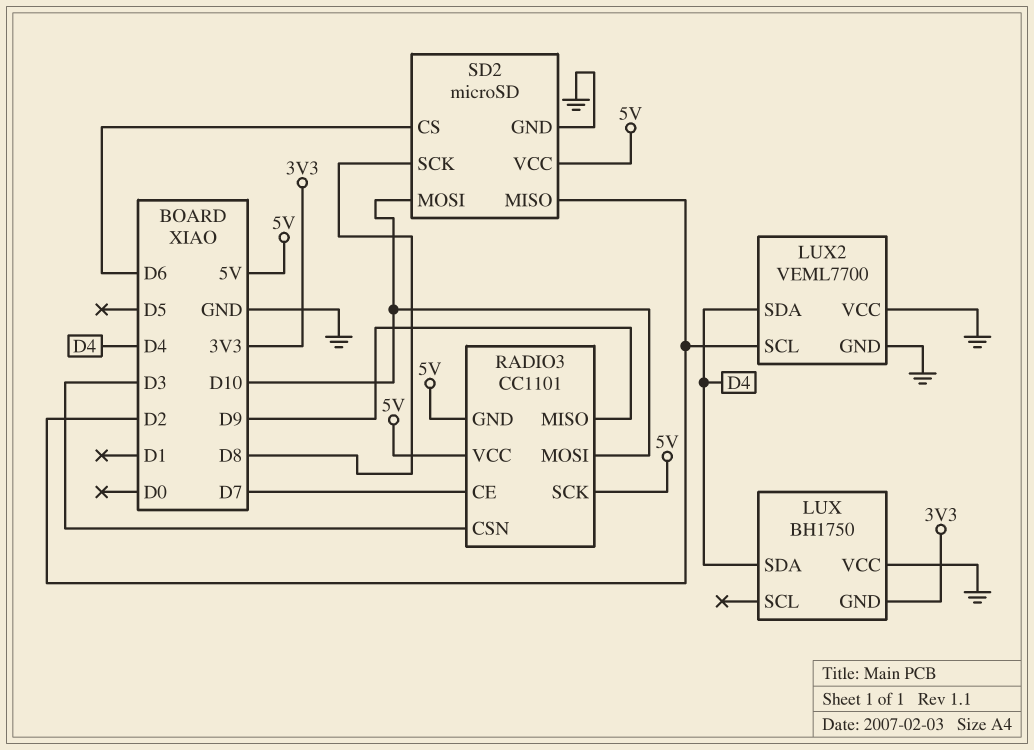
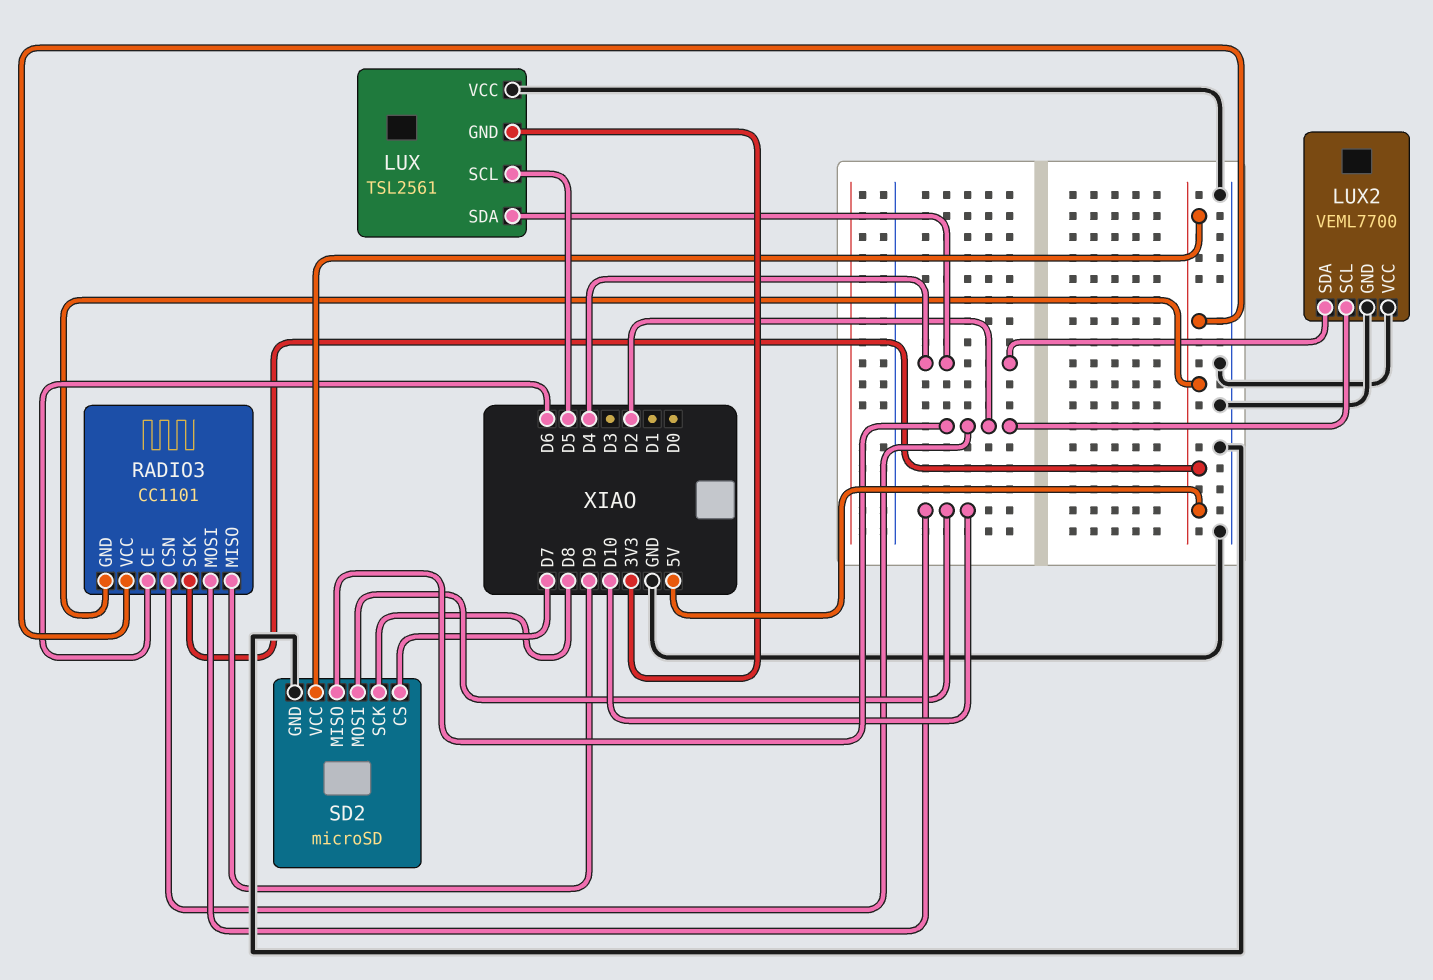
LUX: BH1750 -> TSL2561
LUX pin SCL: none -> D5
RADIO3 pin CE: D7 -> D6
RADIO3 pin CSN: D3 -> D2
SD2 pin CS: D6 -> D7

